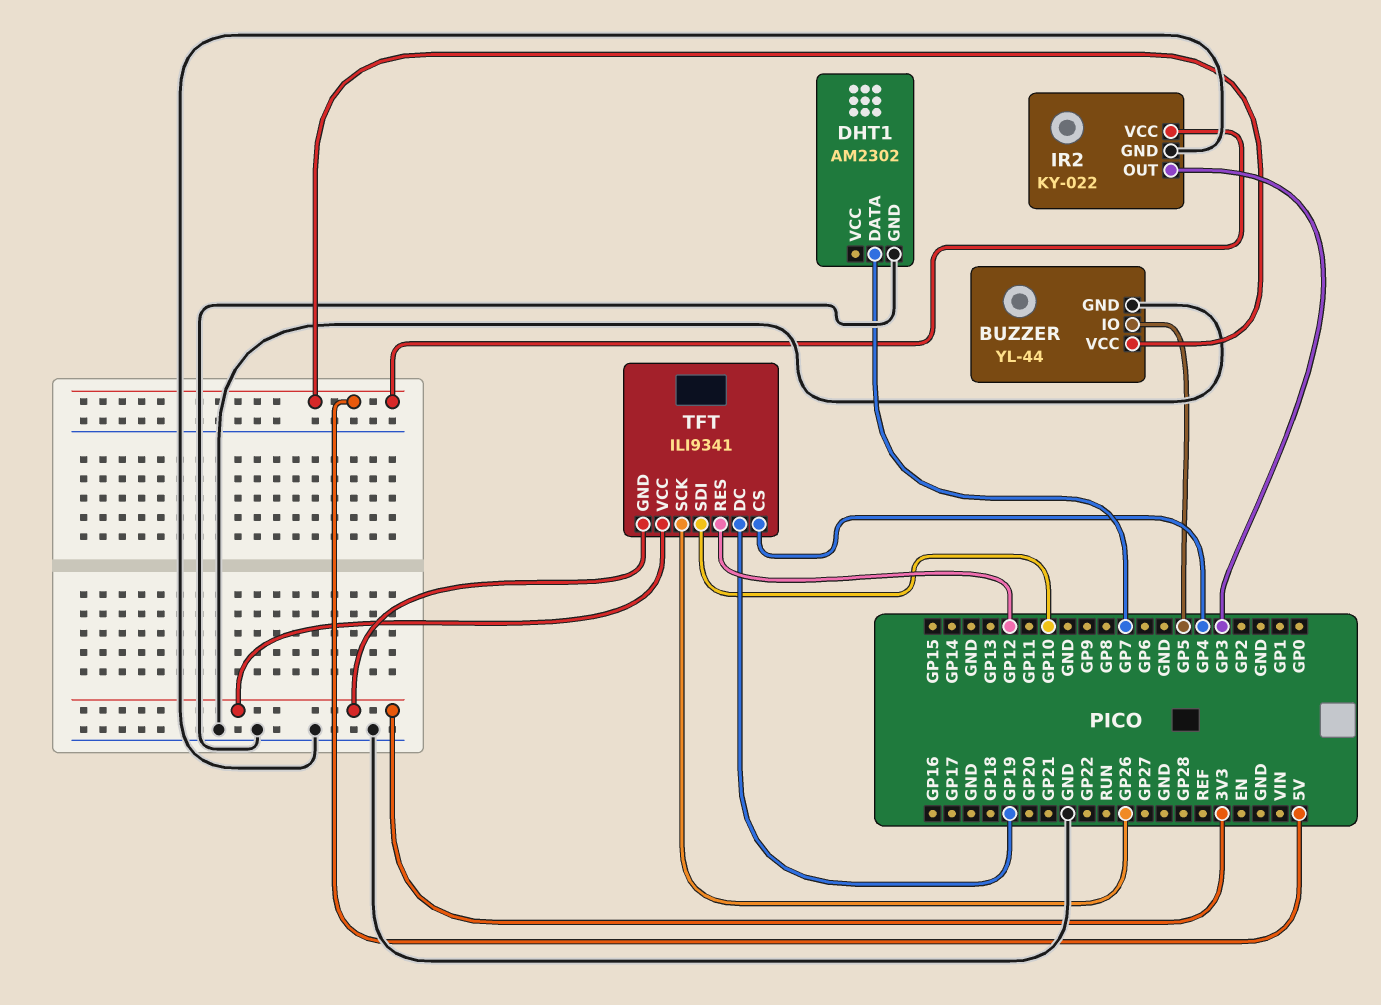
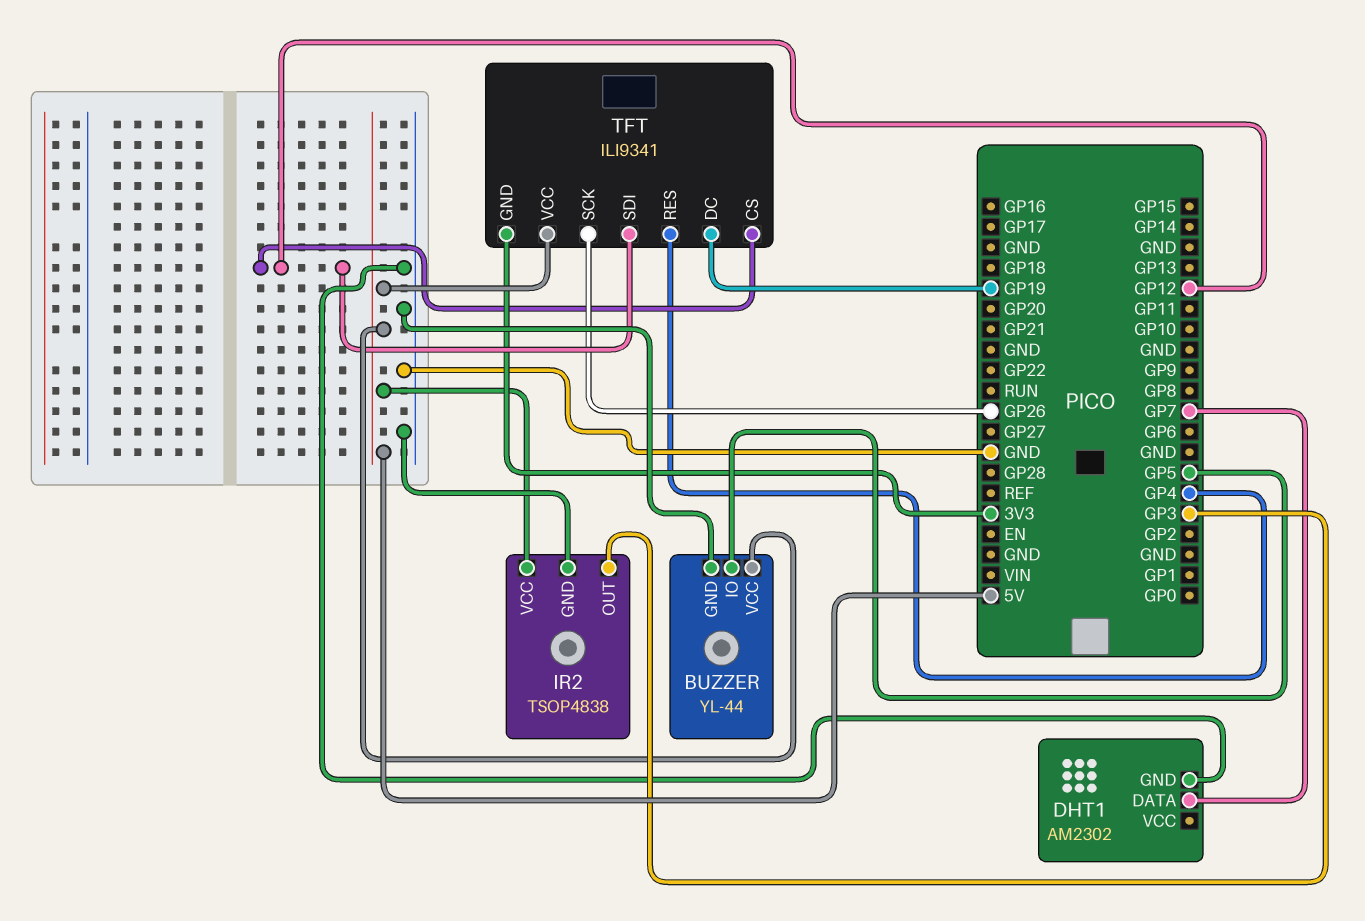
IR2: KY-022 -> TSOP4838
TFT pin CS: GP4 -> GP12
TFT pin RES: GP12 -> GP4
TFT pin SDI: GP10 -> GP12
TFT pin VCC: 3V3 -> 5V

